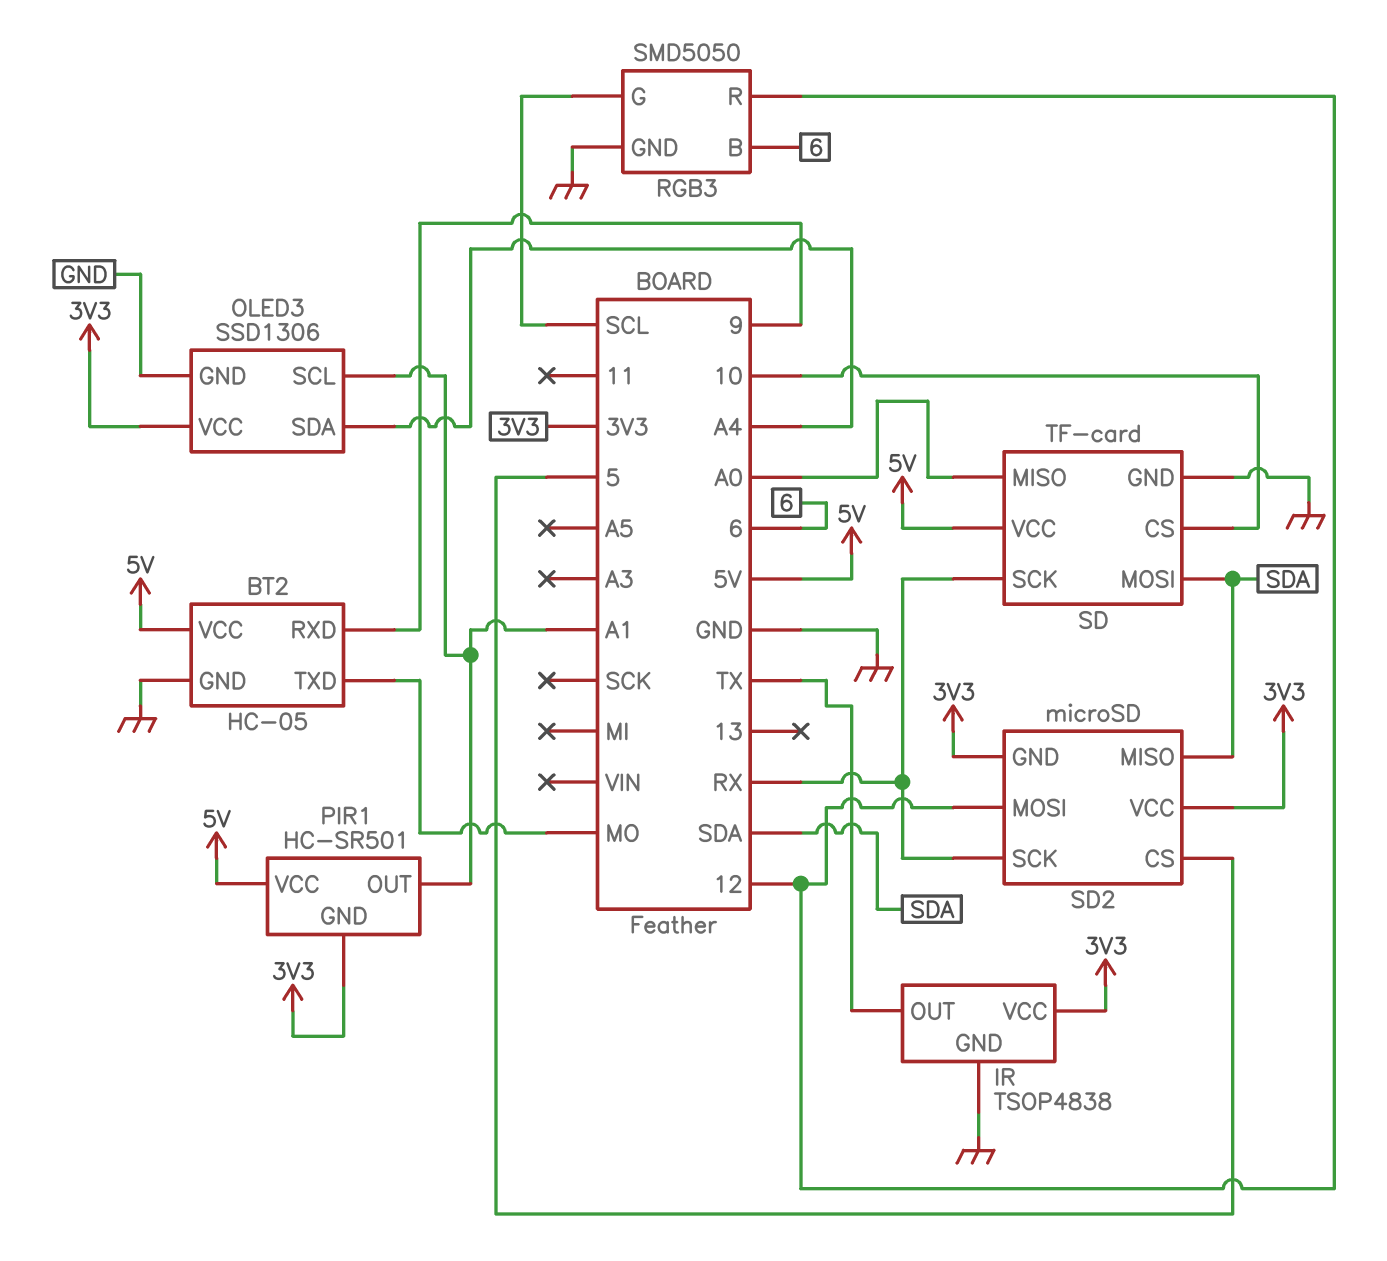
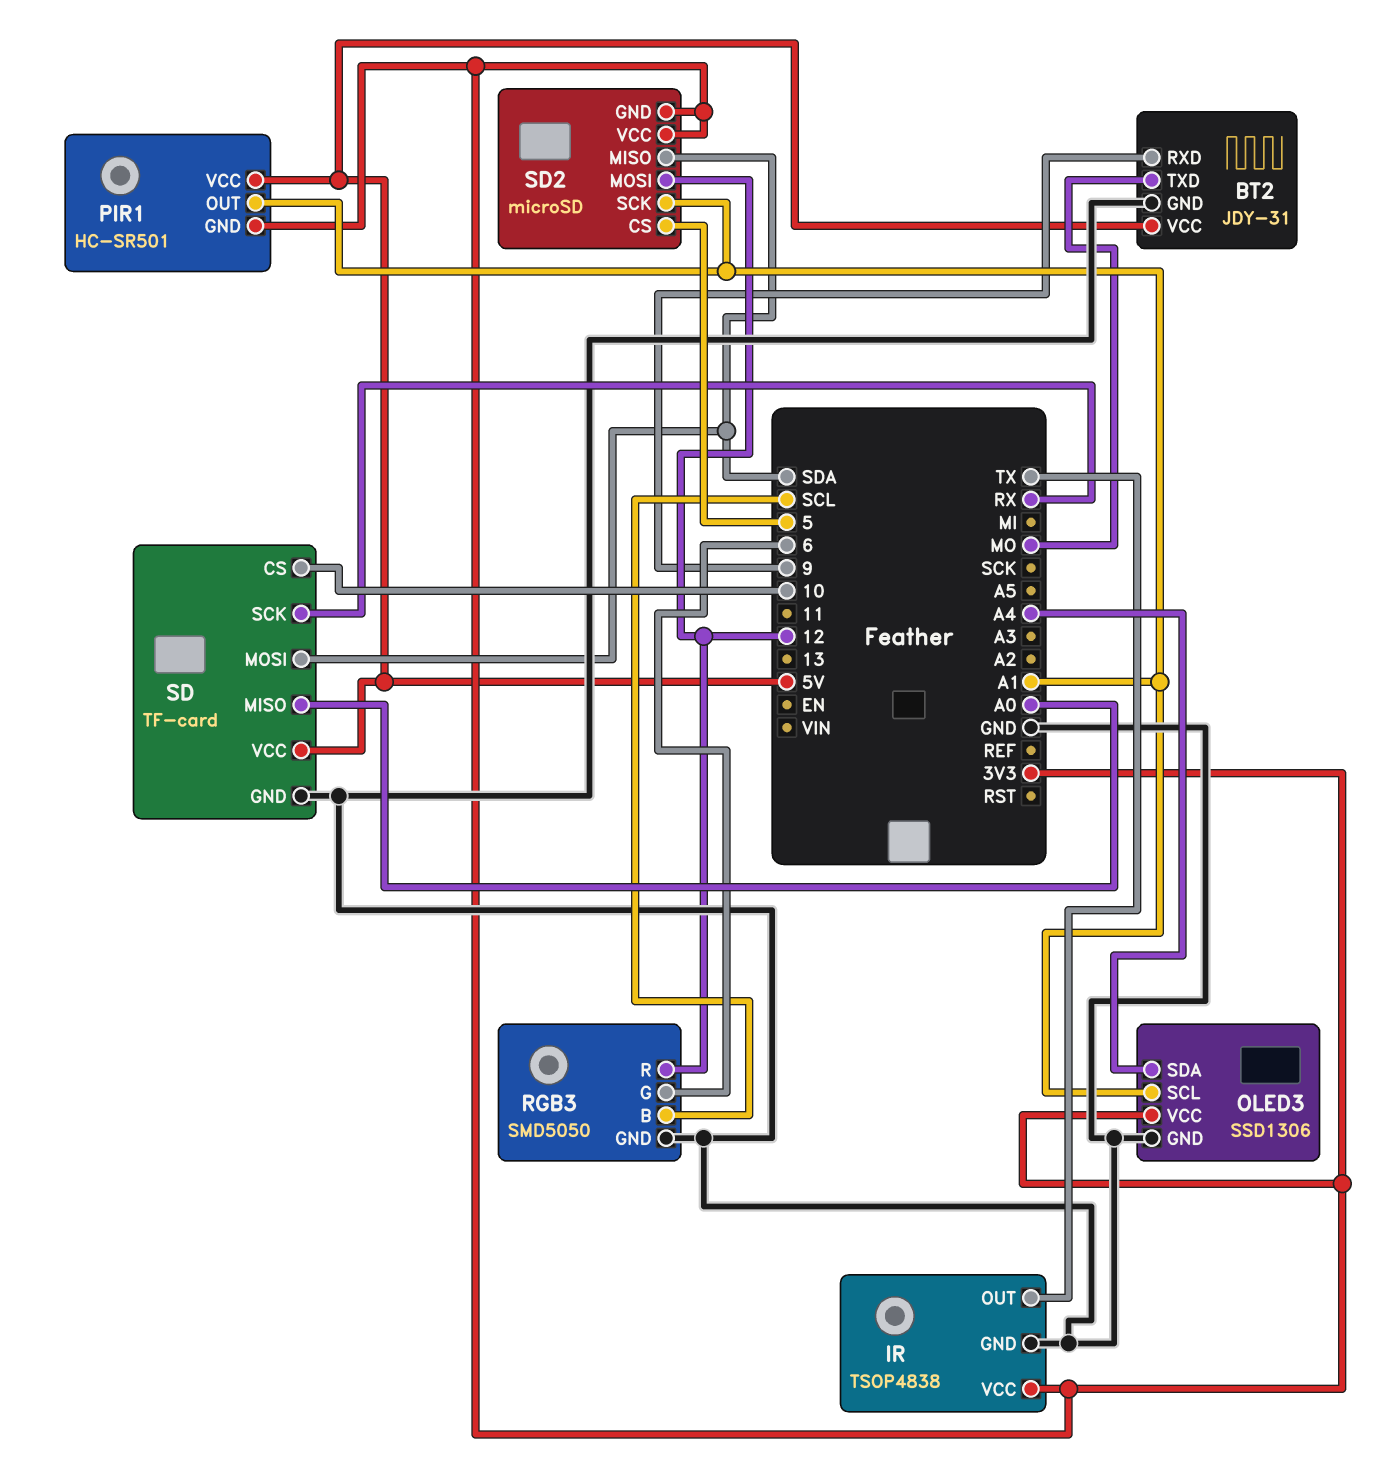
BT2: HC-05 -> JDY-31
RGB3 pin B: 6 -> SCL
RGB3 pin G: SCL -> 6
SD2 pin SCK: RX -> A1

